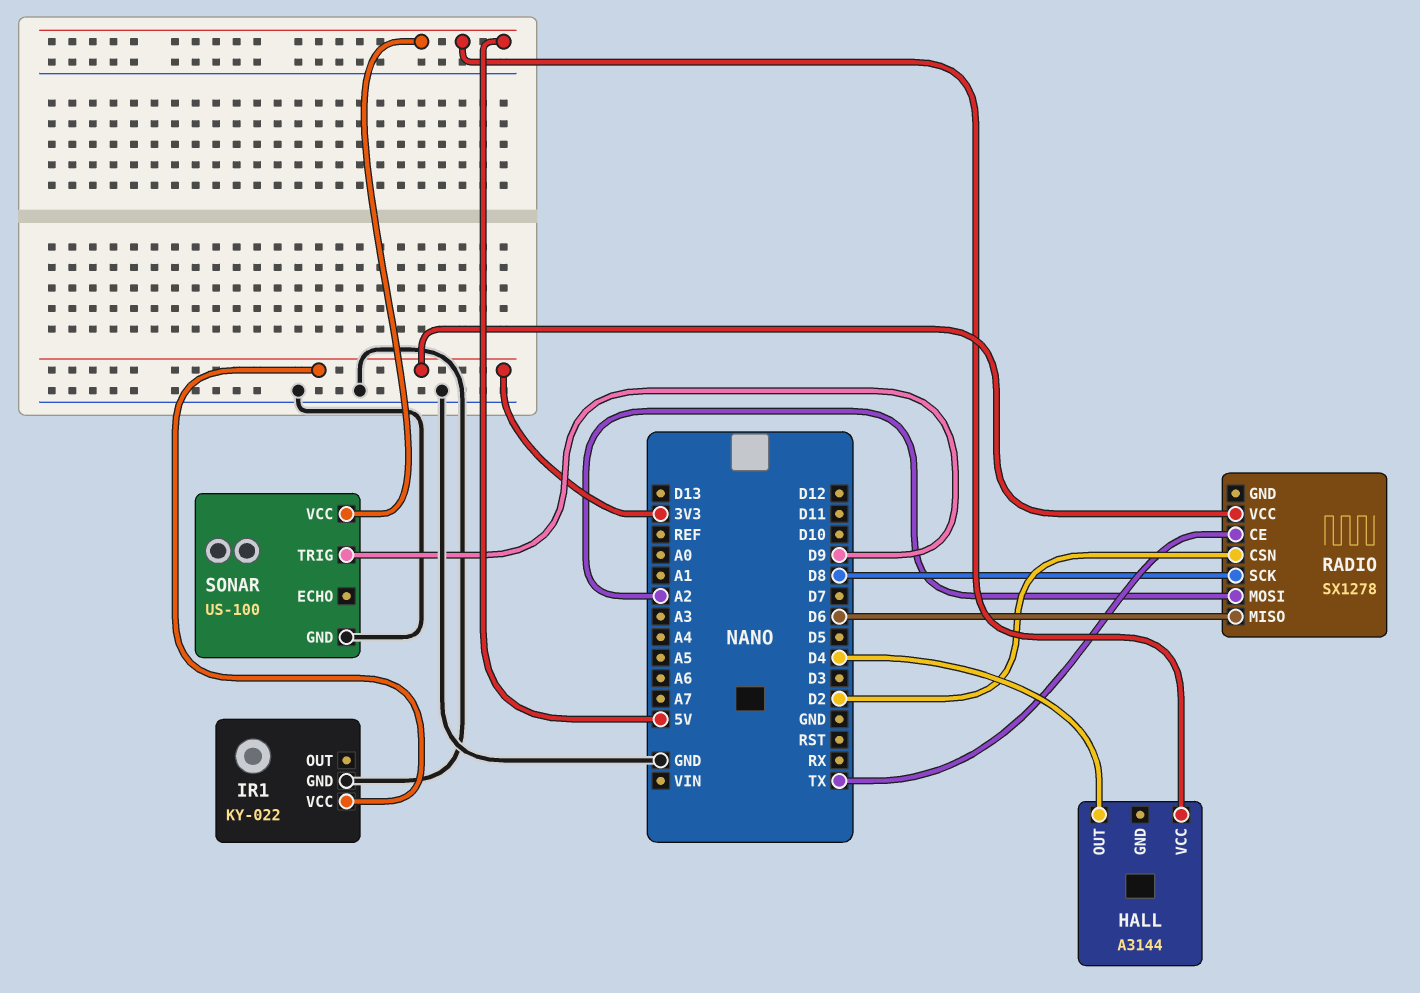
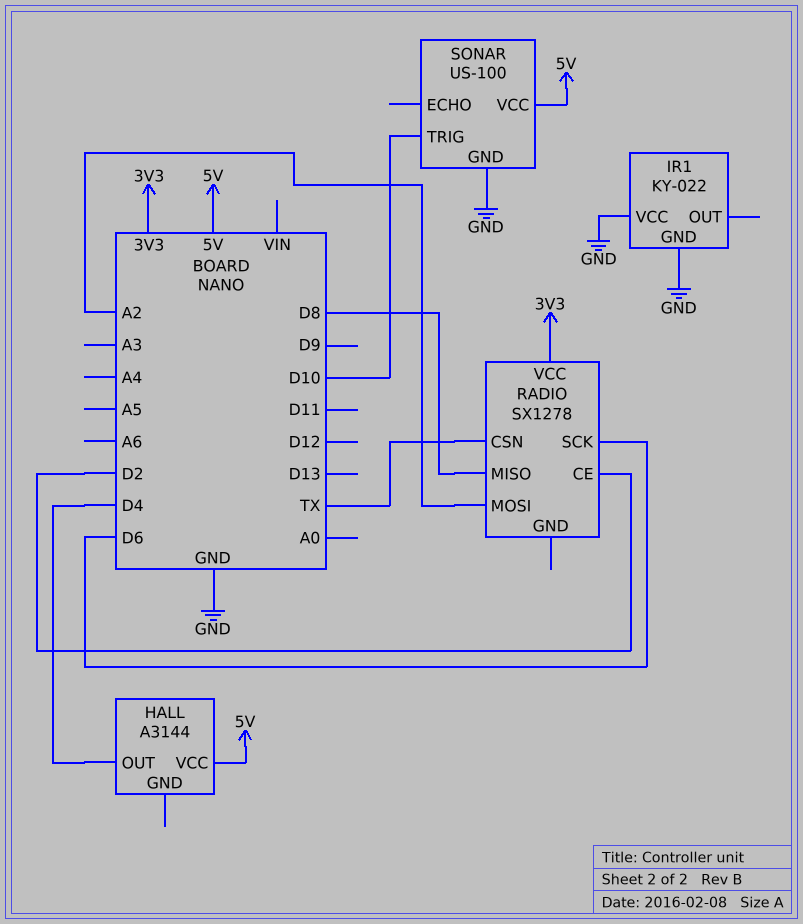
IR1 pin VCC: 3V3 -> GND
RADIO pin CE: TX -> D2
RADIO pin CSN: D2 -> TX
RADIO pin MISO: D6 -> D8
RADIO pin SCK: D8 -> D6
SONAR pin TRIG: D9 -> D10

